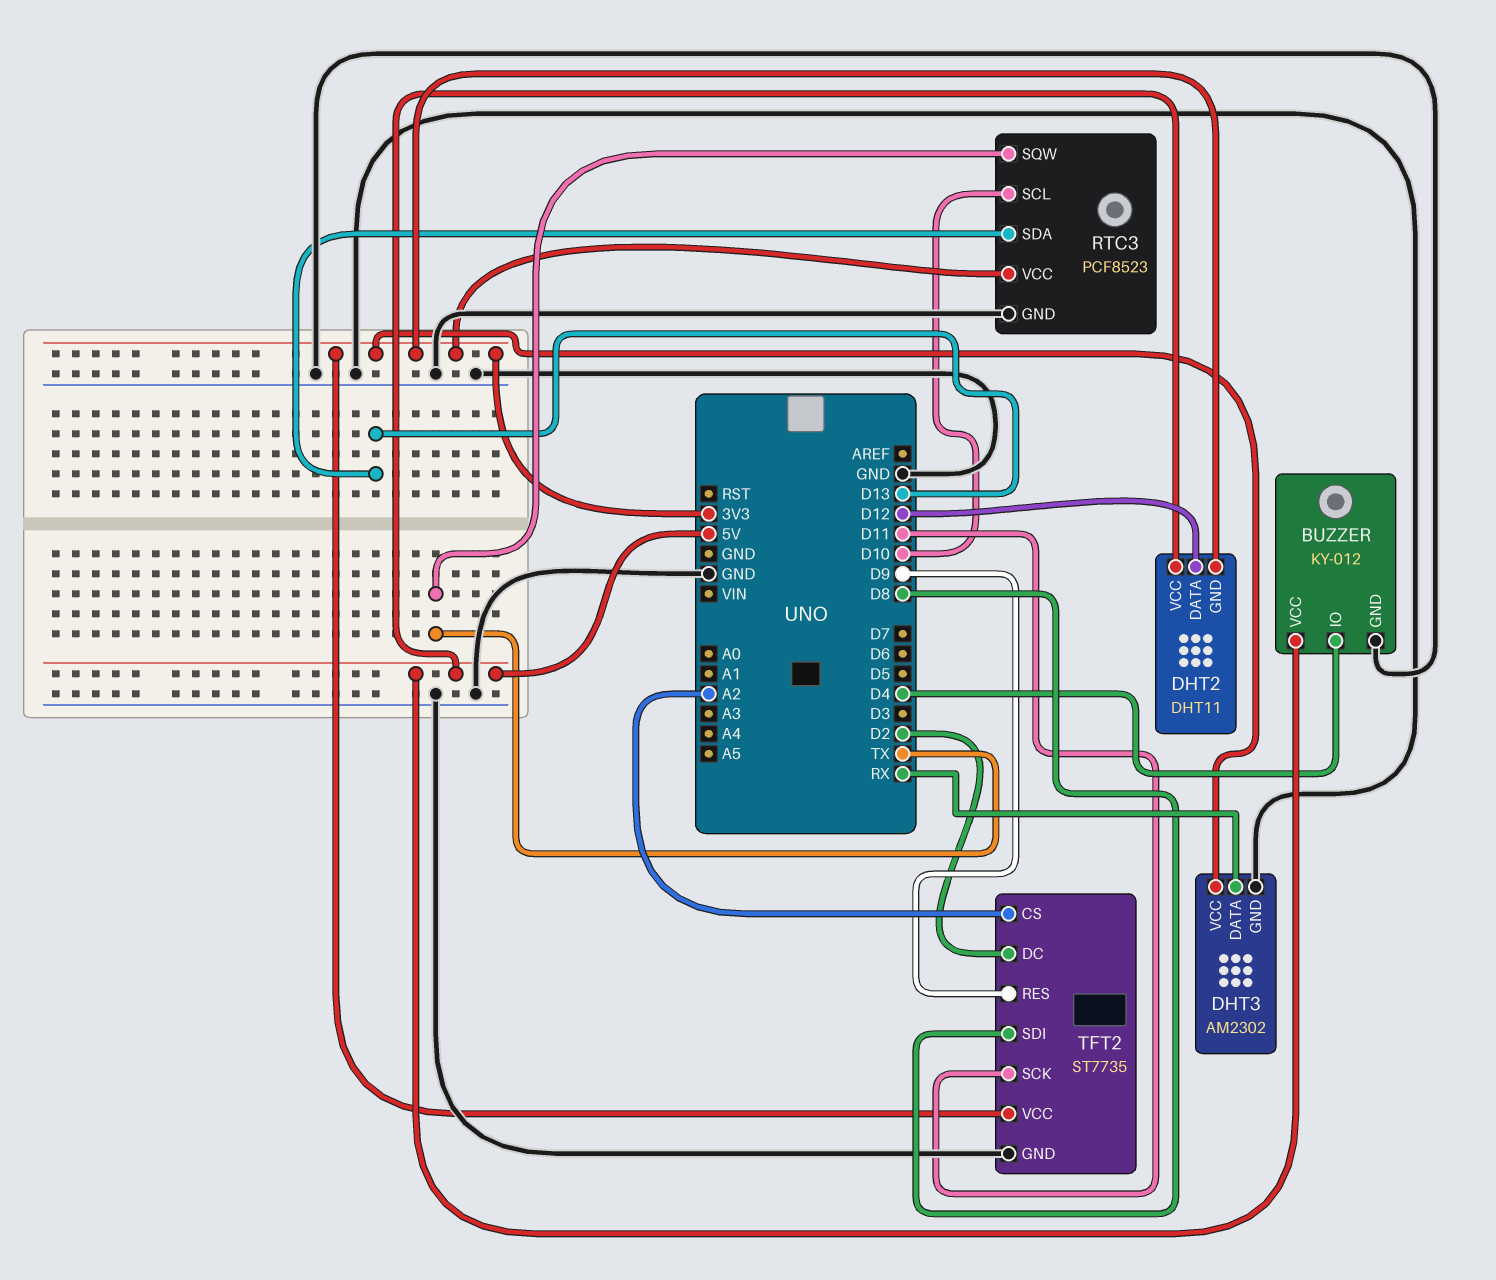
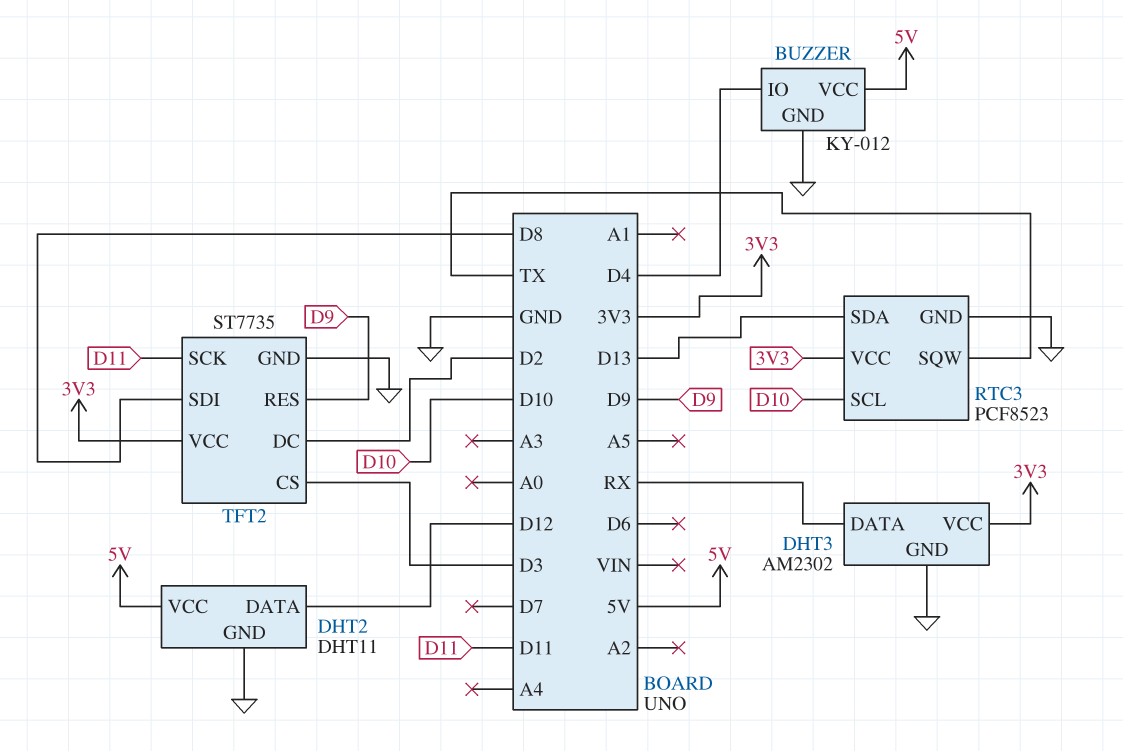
DHT2 pin GND: 3V3 -> GND
TFT2 pin CS: A2 -> D3

